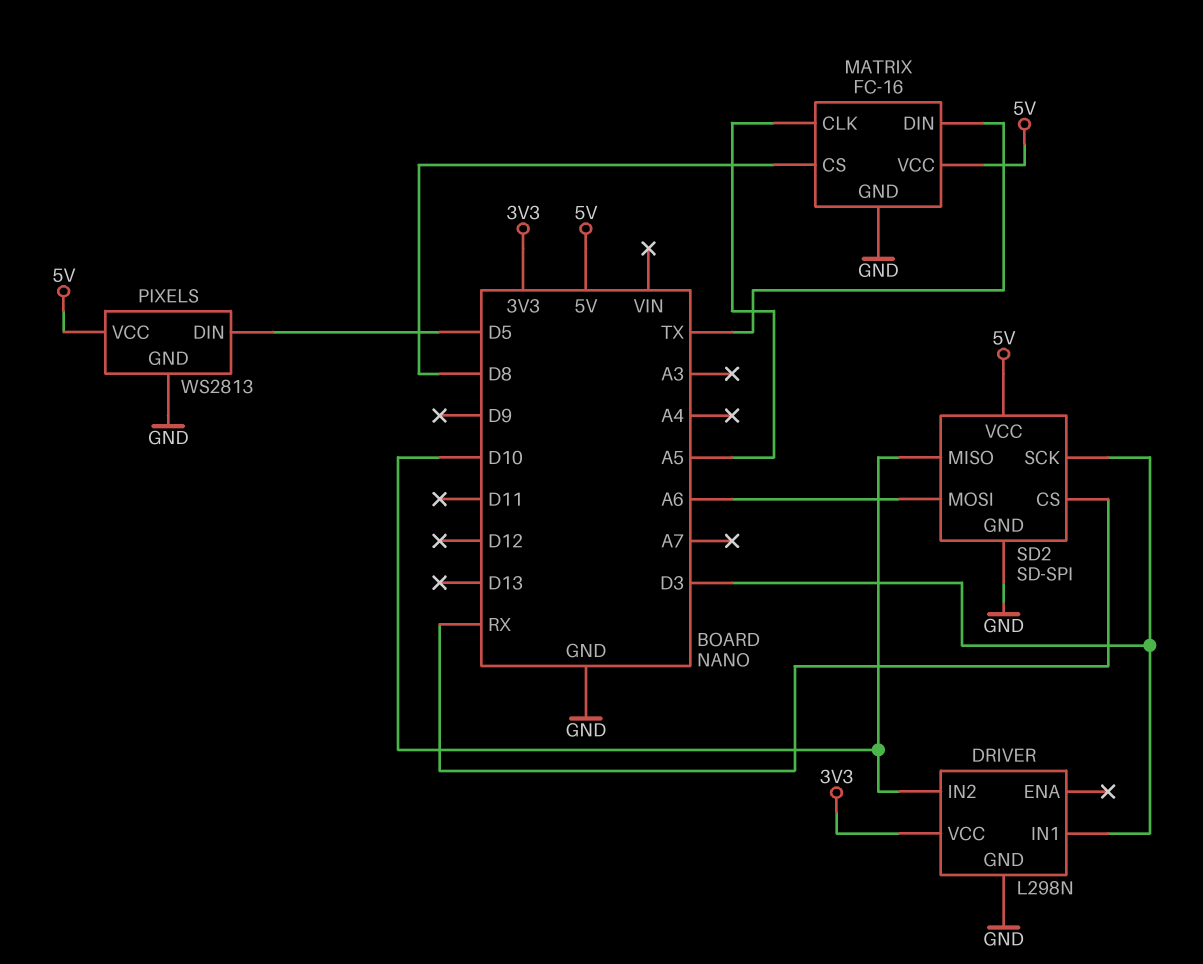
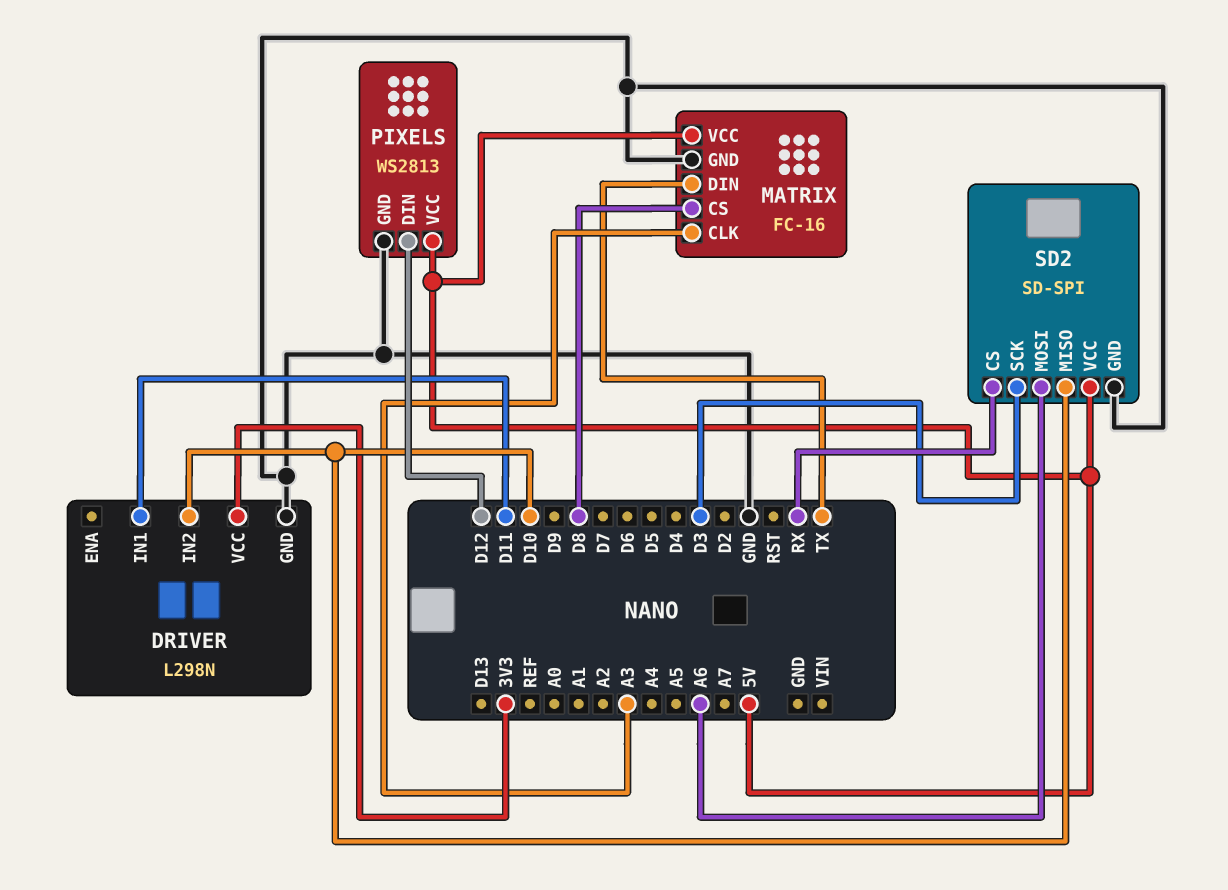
DRIVER pin IN1: D3 -> D11
MATRIX pin CLK: A5 -> A3
PIXELS pin DIN: D5 -> D12

